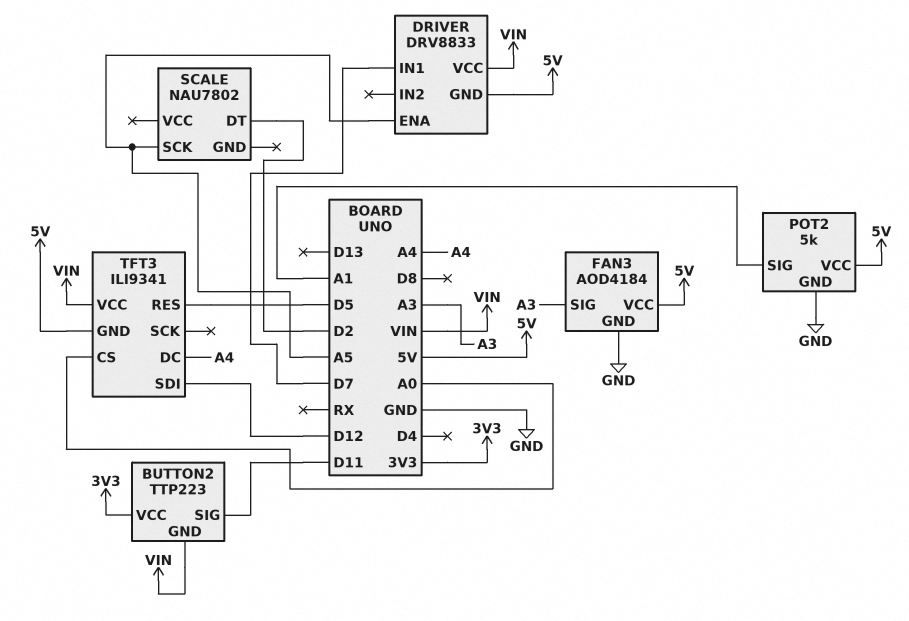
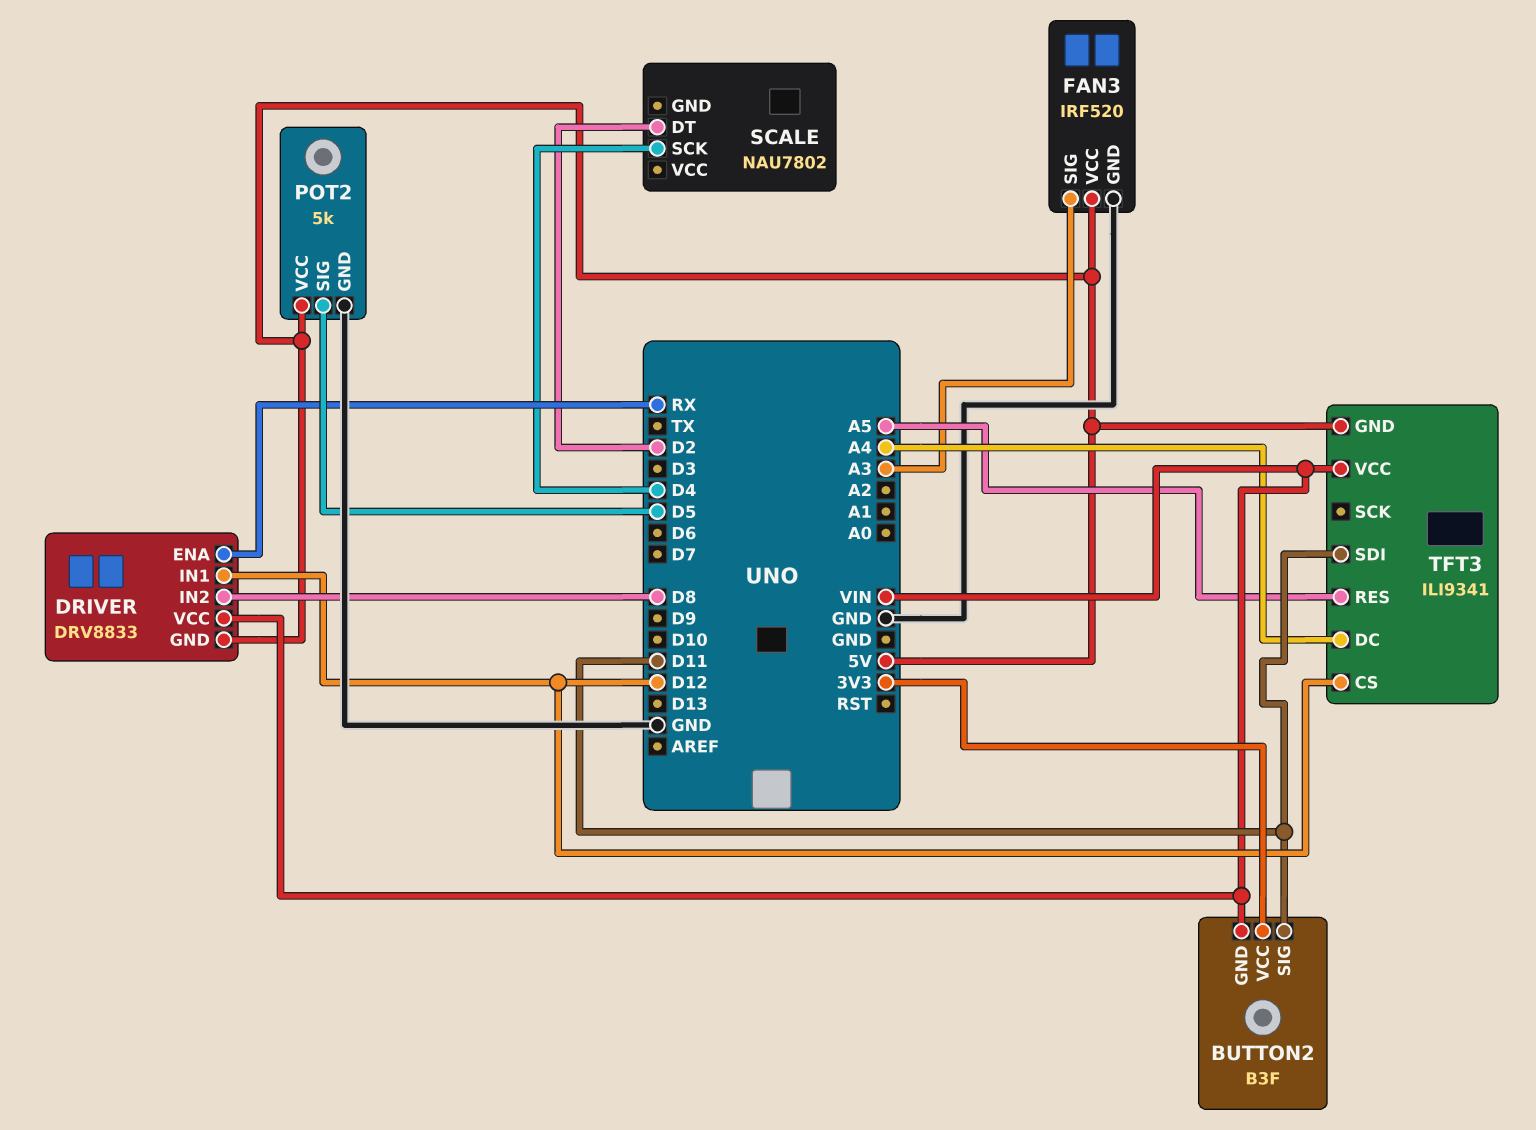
BUTTON2: TTP223 -> B3F
DRIVER pin ENA: A5 -> RX
DRIVER pin IN1: D7 -> D12
DRIVER pin IN2: none -> D8
FAN3: AOD4184 -> IRF520
POT2 pin SIG: A1 -> D5
SCALE pin SCK: A5 -> D4
TFT3 pin CS: A0 -> D12
TFT3 pin RES: D5 -> A5
TFT3 pin SDI: D12 -> D11

